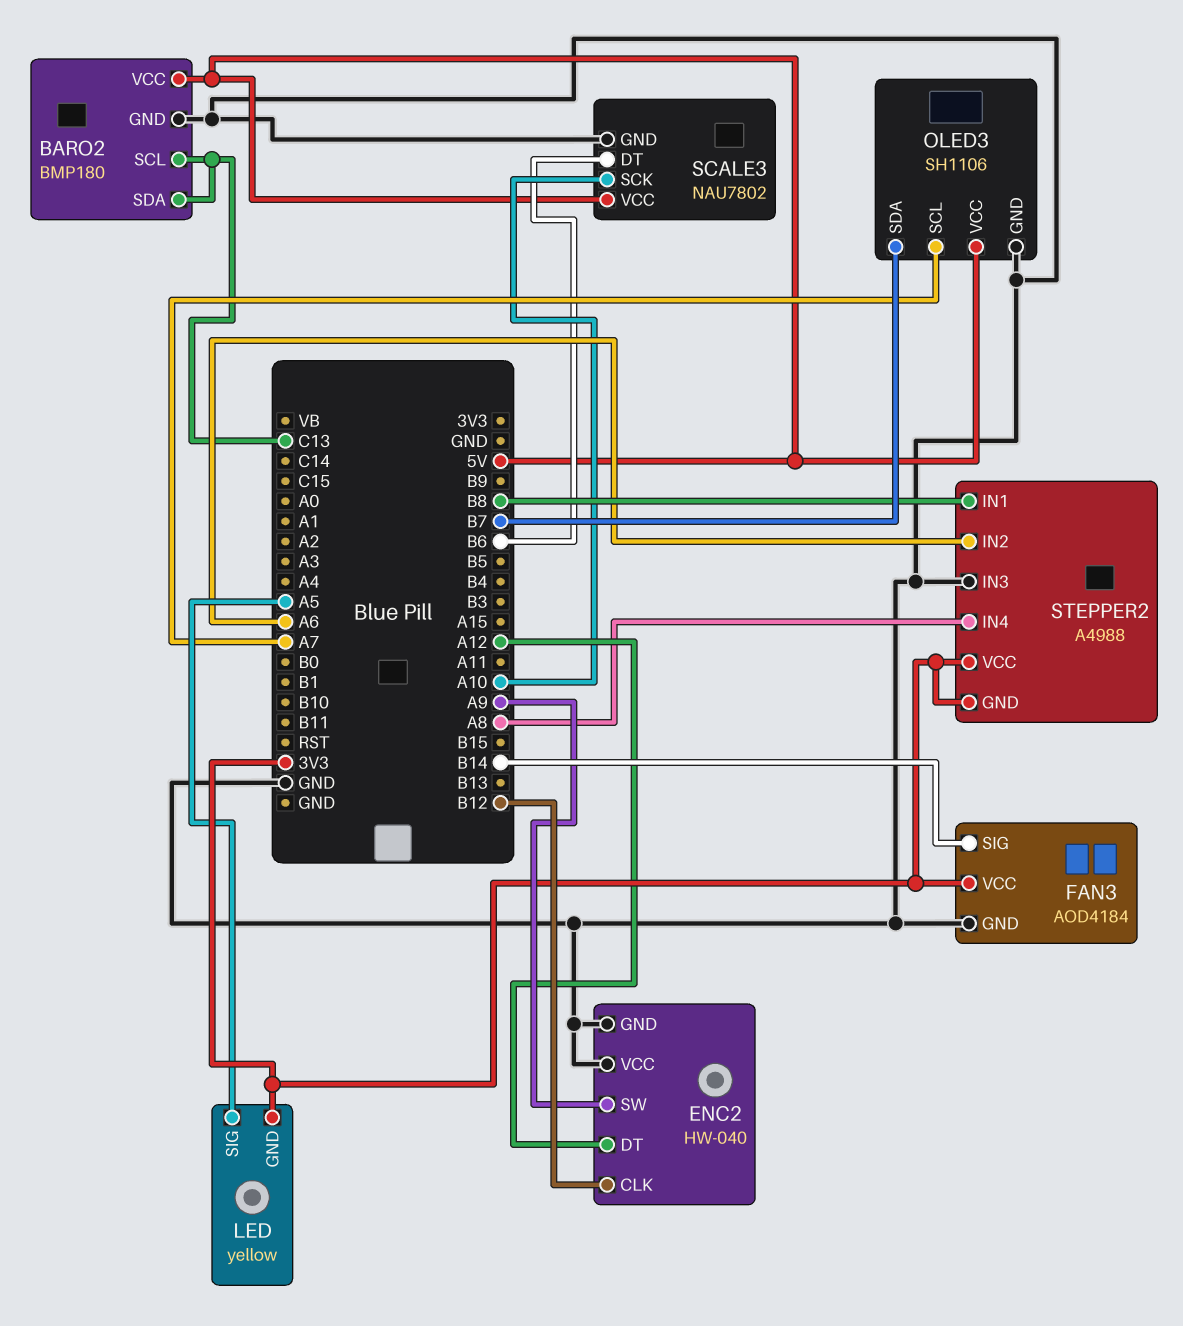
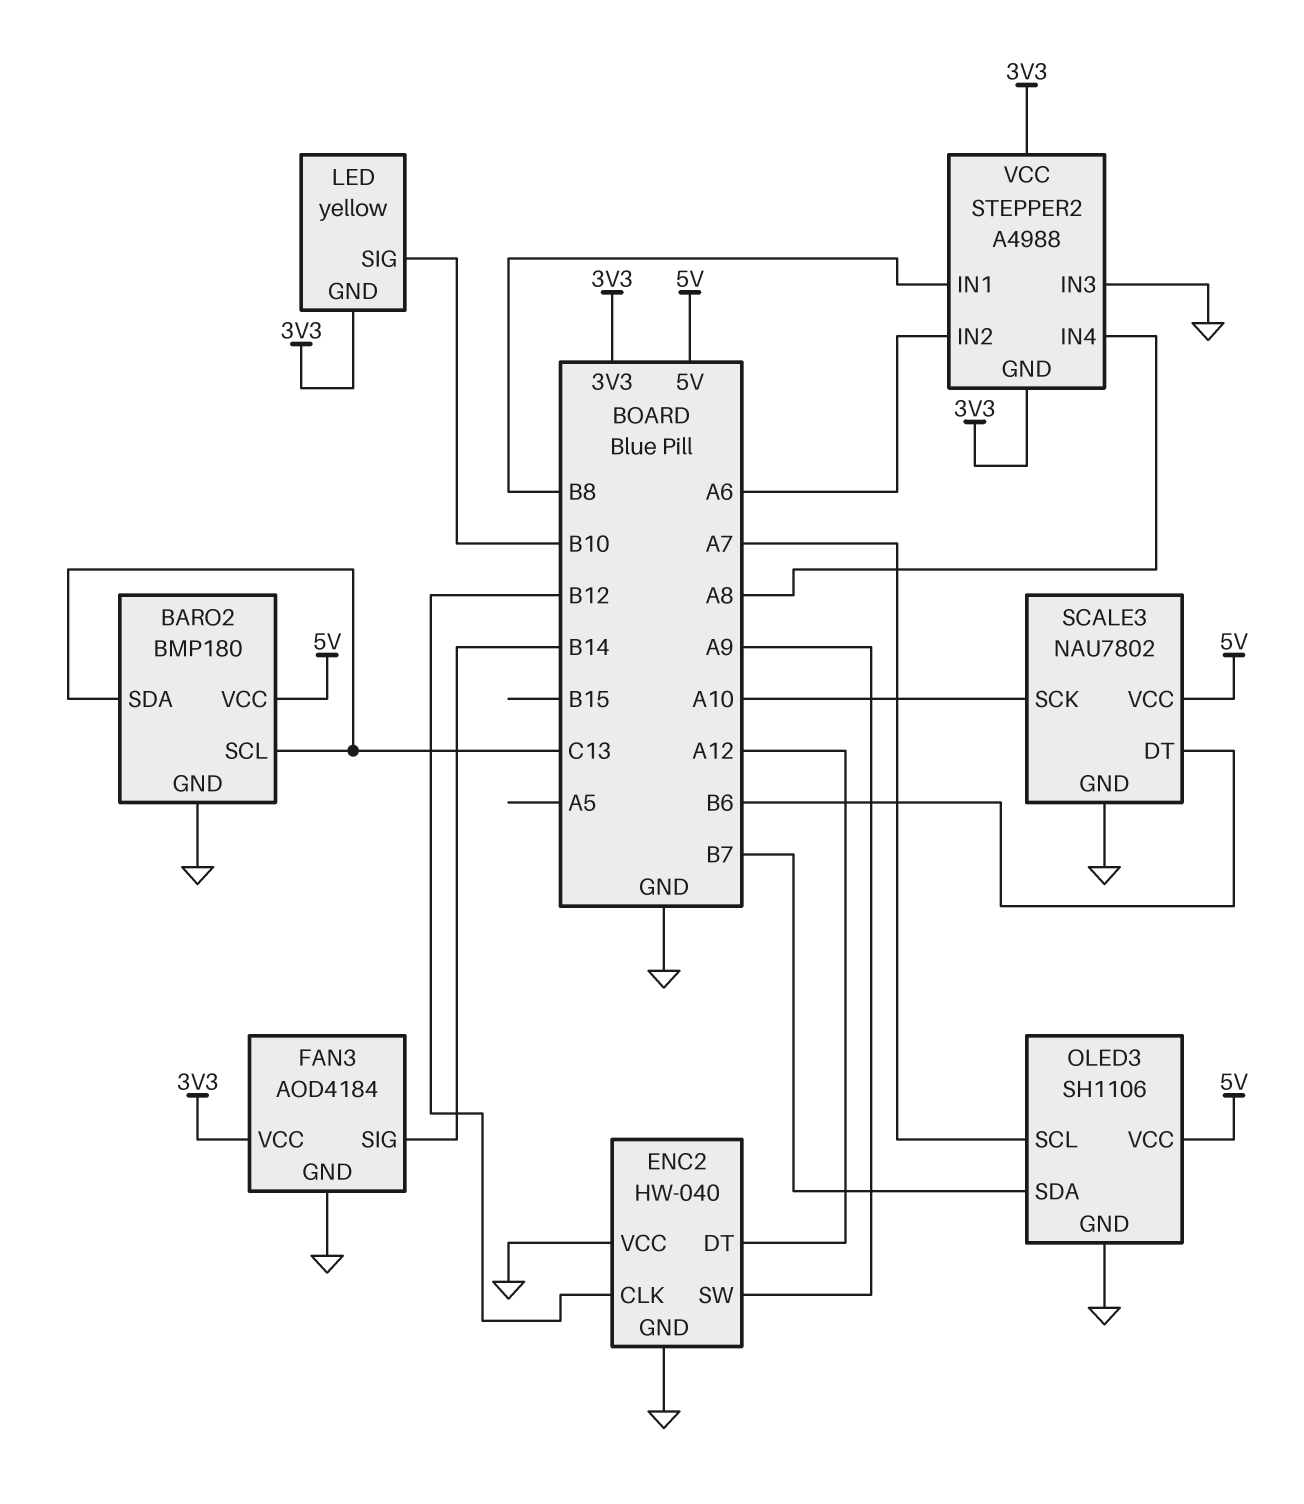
LED pin SIG: A5 -> B10

